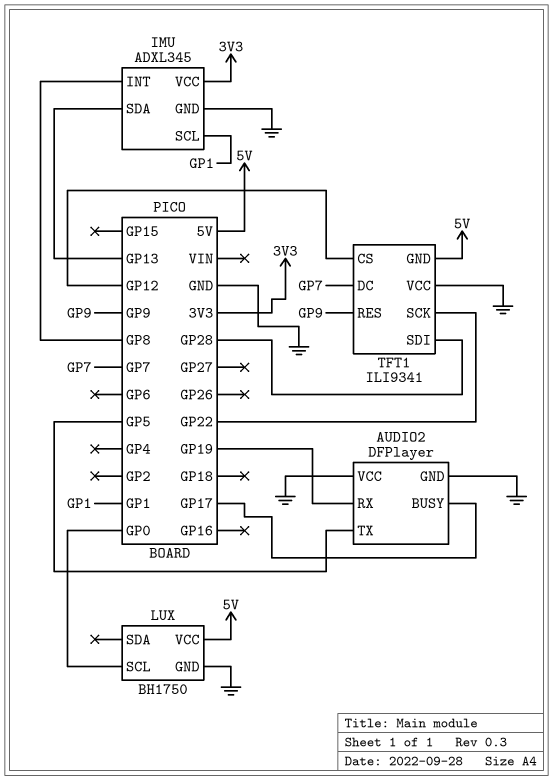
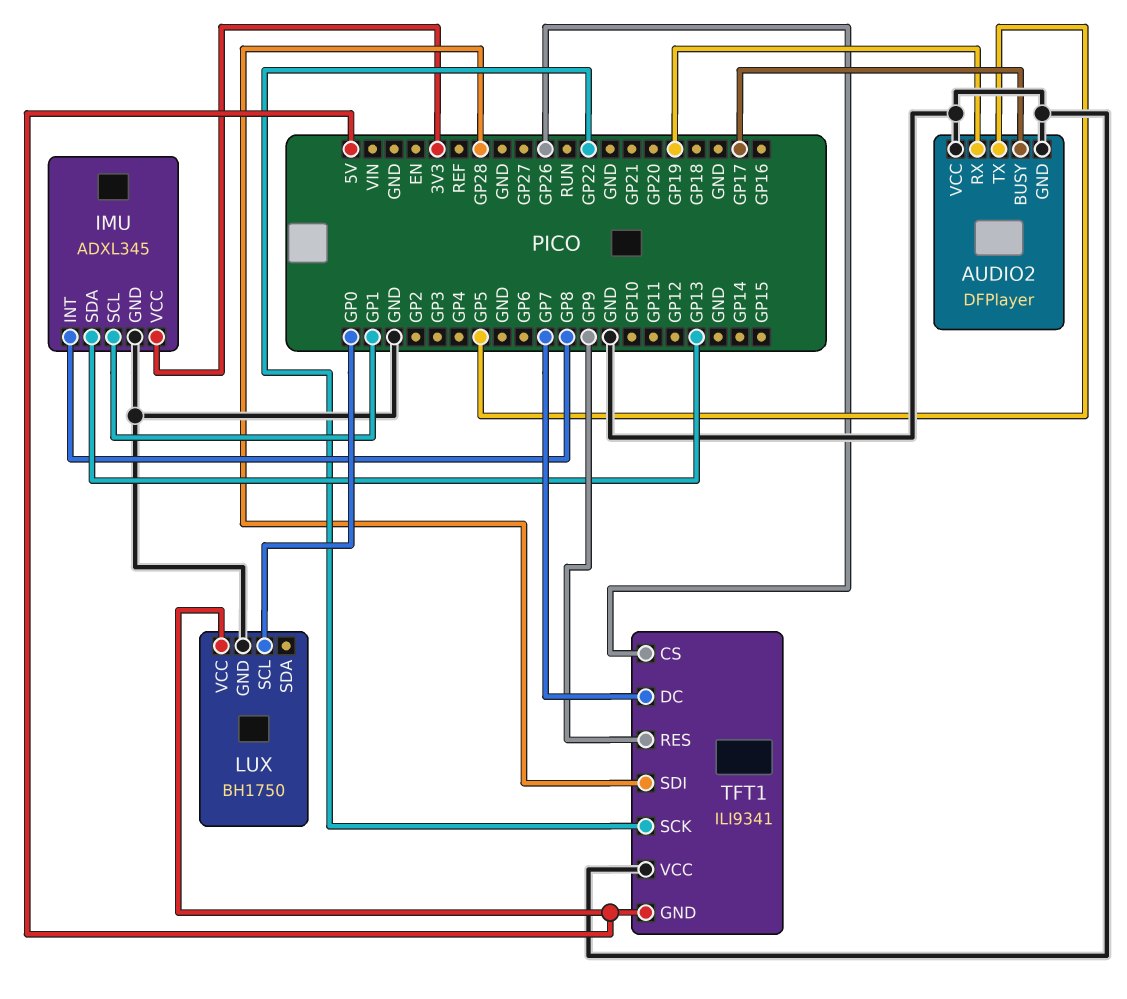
TFT1 pin CS: GP12 -> GP26

